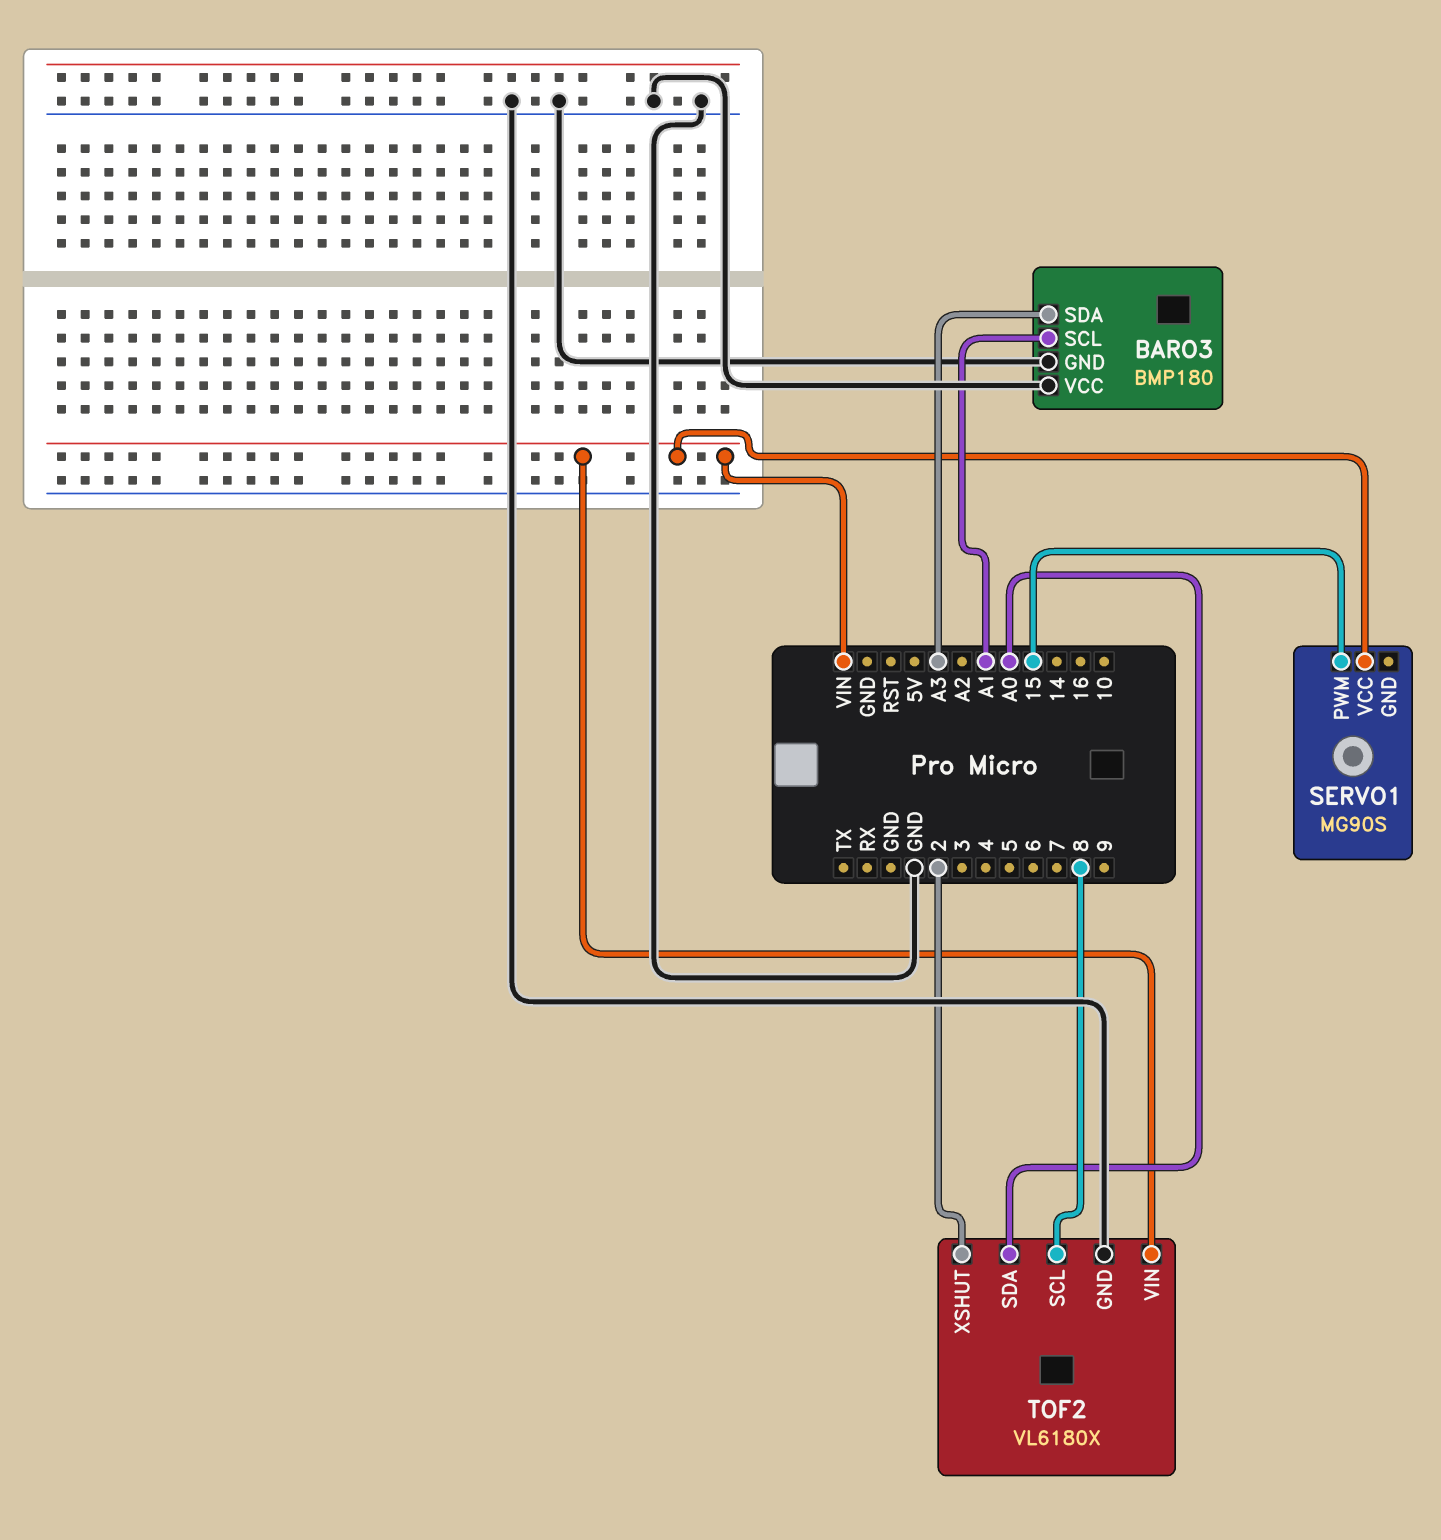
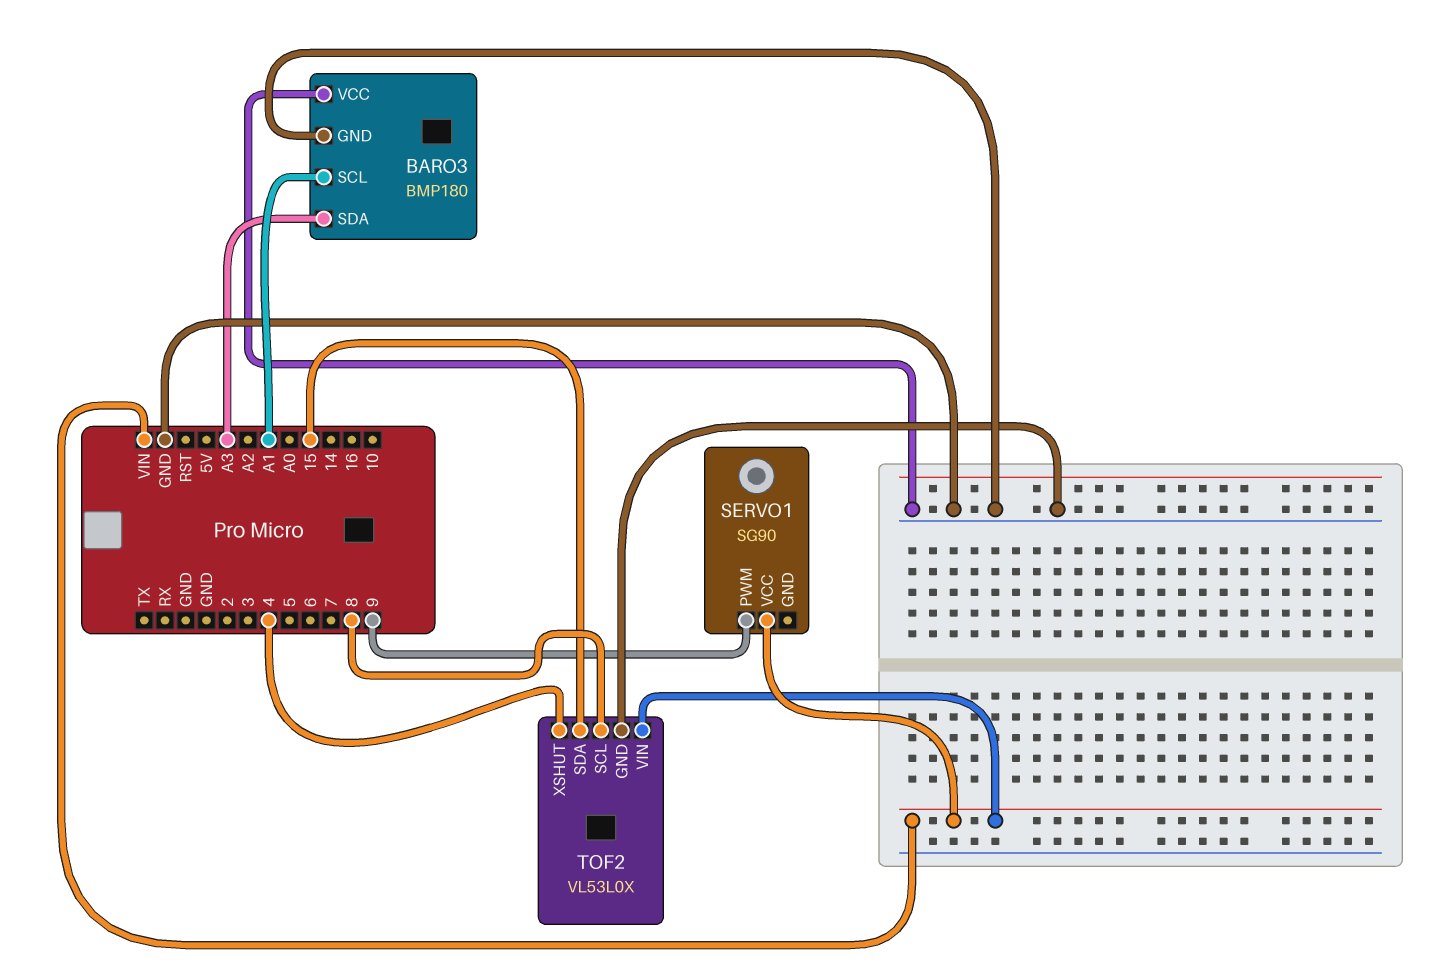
SERVO1: MG90S -> SG90
SERVO1 pin PWM: 15 -> 9
TOF2: VL6180X -> VL53L0X
TOF2 pin SDA: A0 -> 15
TOF2 pin XSHUT: 2 -> 4

